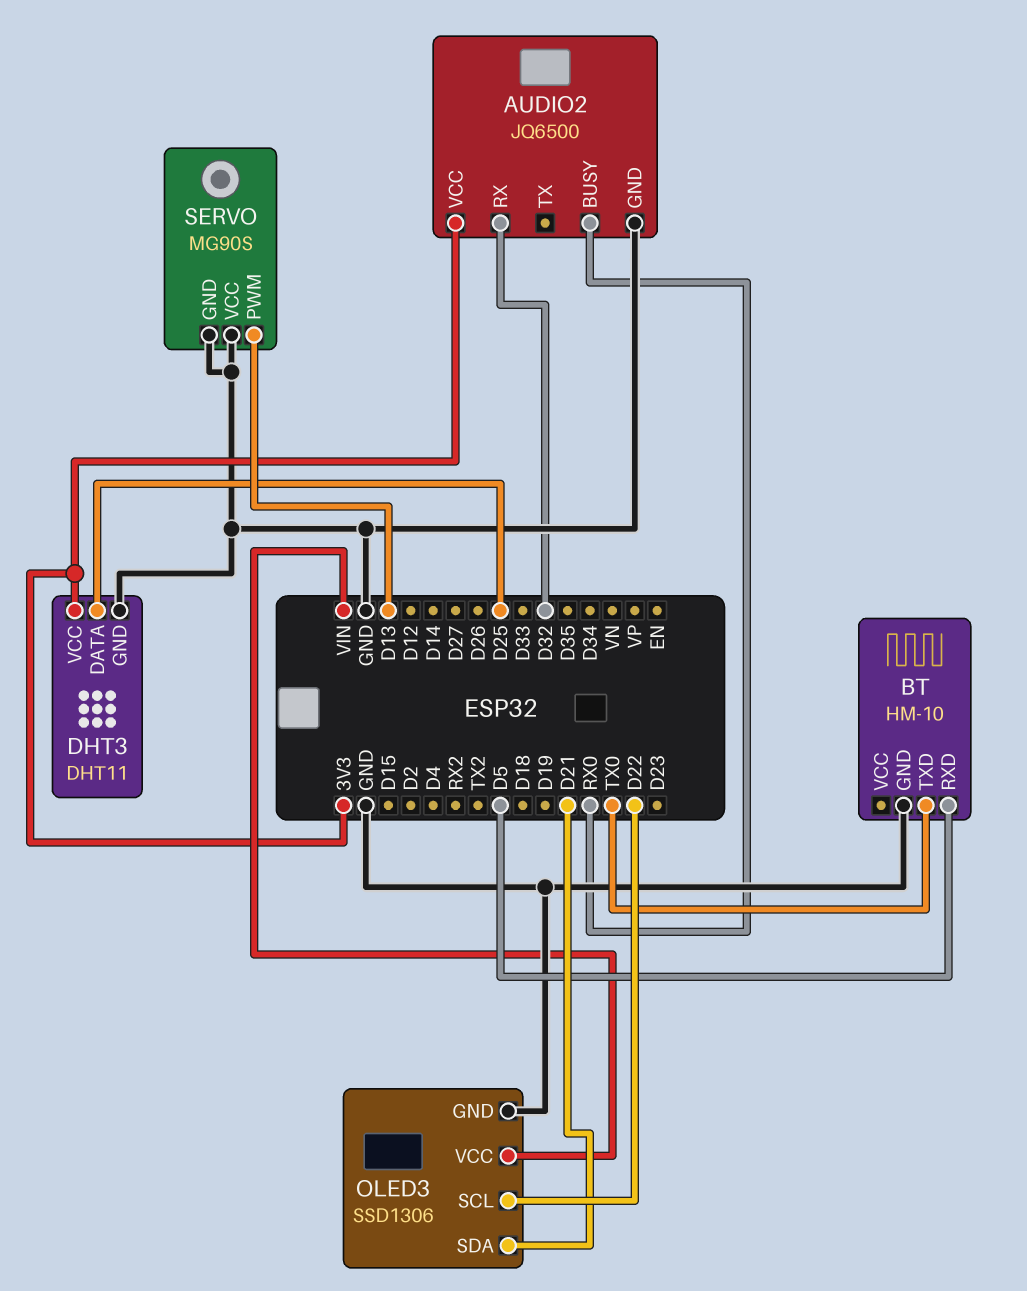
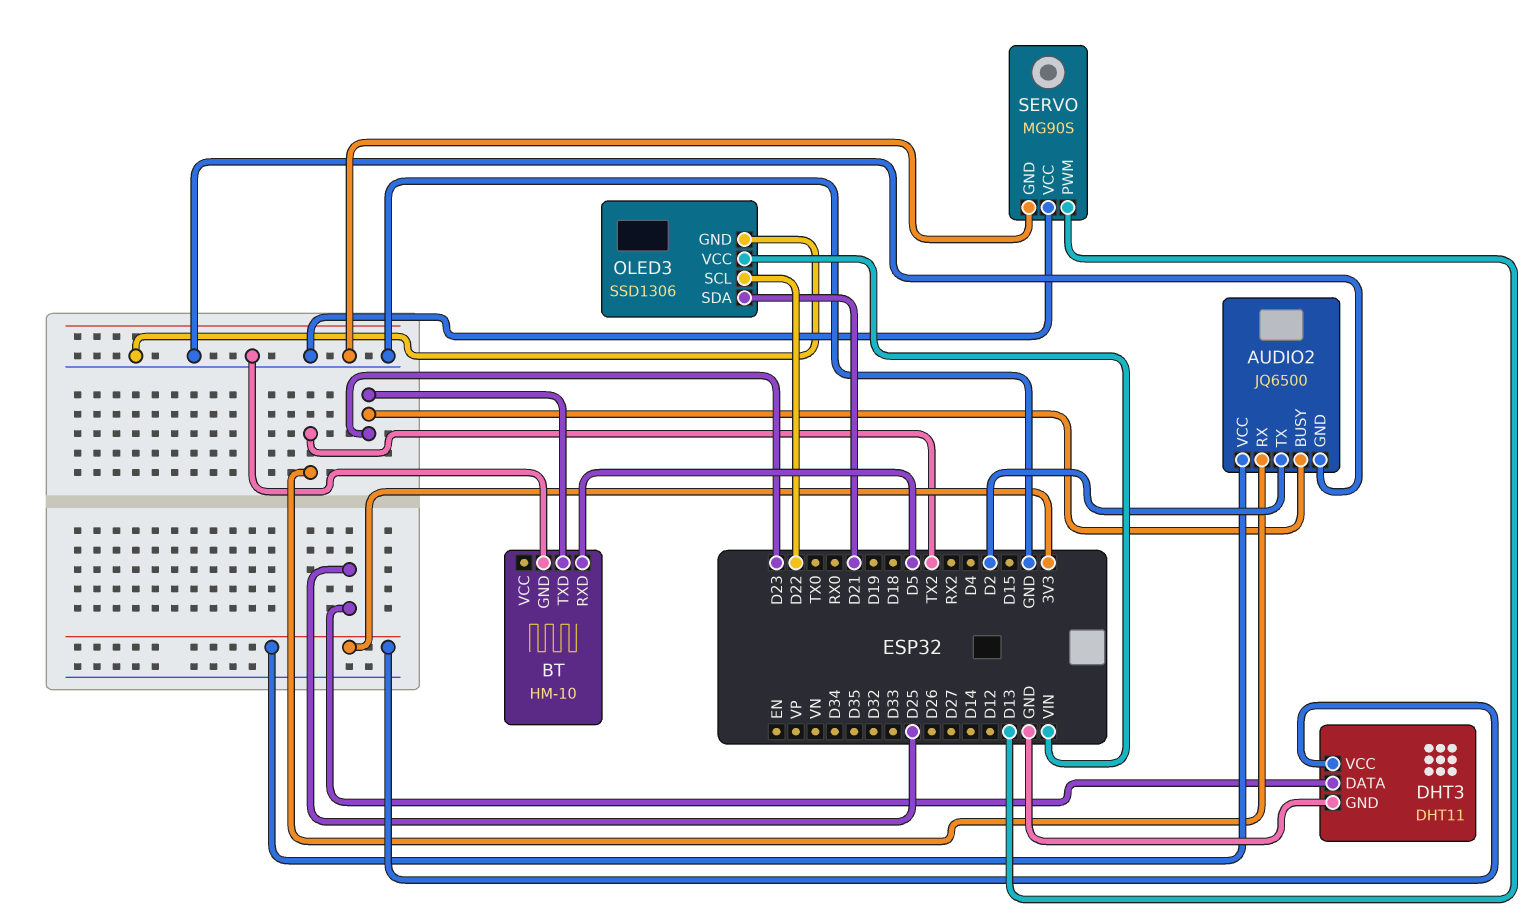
AUDIO2 pin BUSY: RX0 -> D23
AUDIO2 pin RX: D32 -> TX2
AUDIO2 pin TX: none -> D2
BT pin TXD: TX0 -> D23

